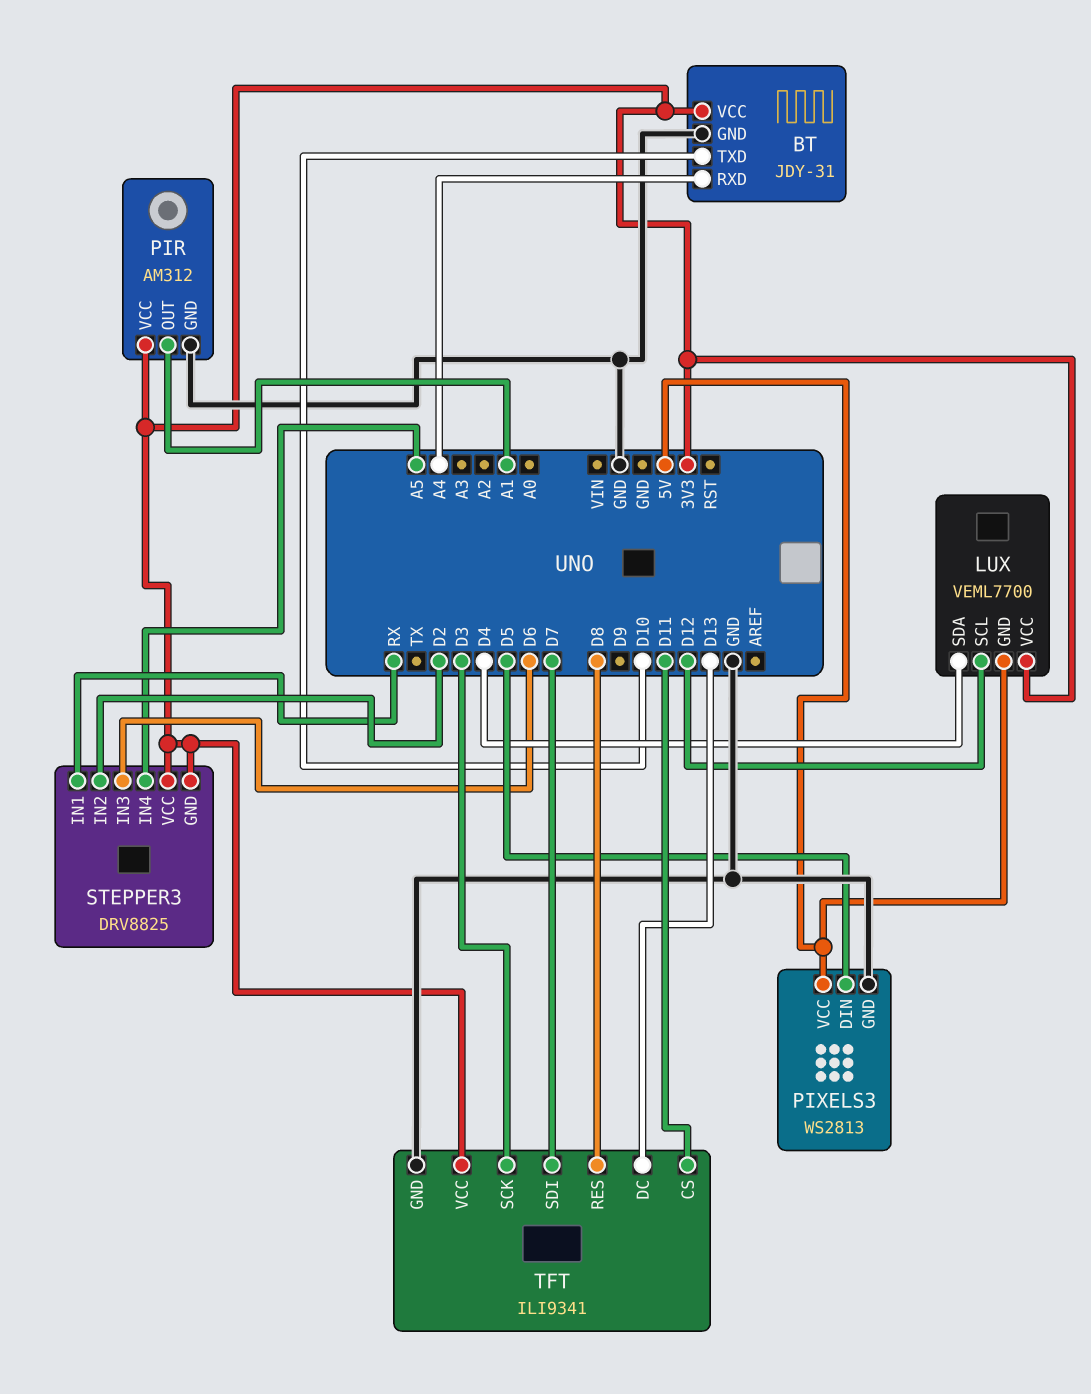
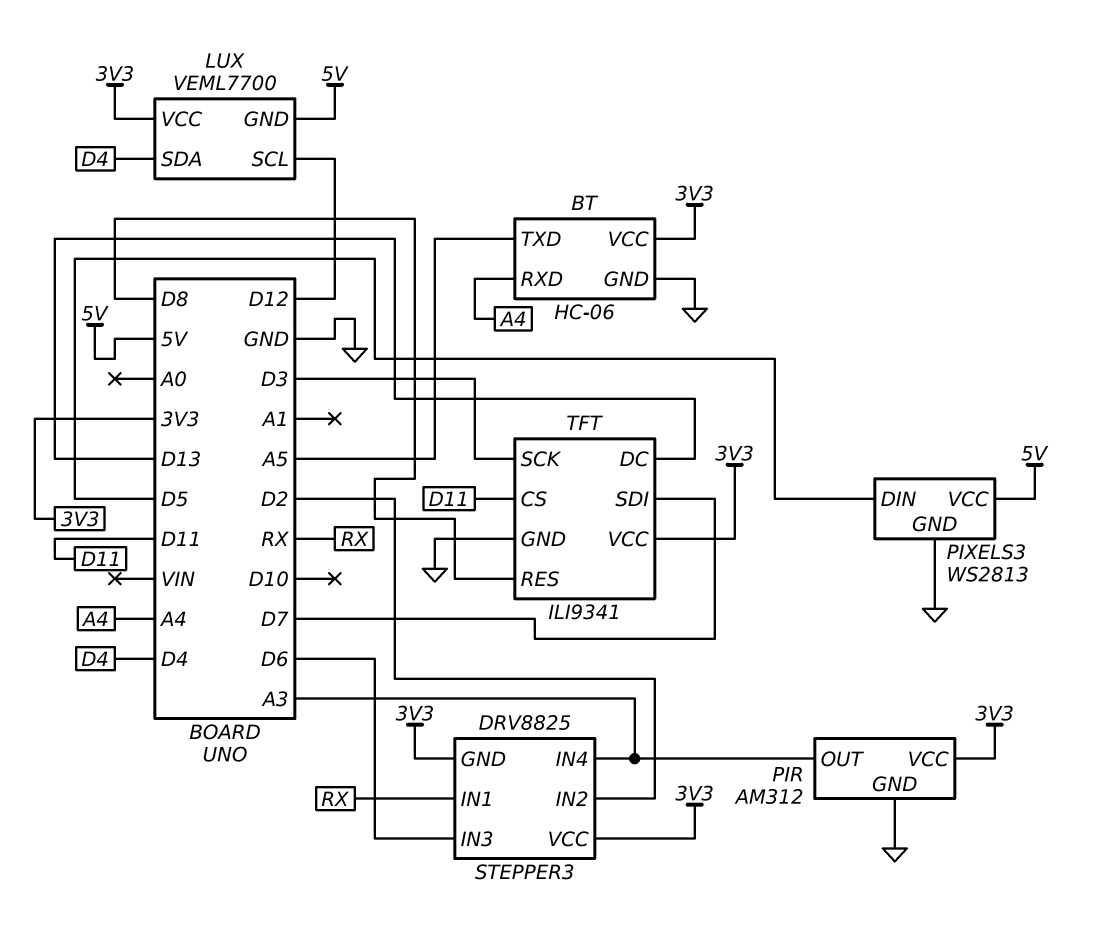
BT: JDY-31 -> HC-06
BT pin TXD: D10 -> A5
PIR pin OUT: A1 -> A3
STEPPER3 pin IN4: A5 -> A3

